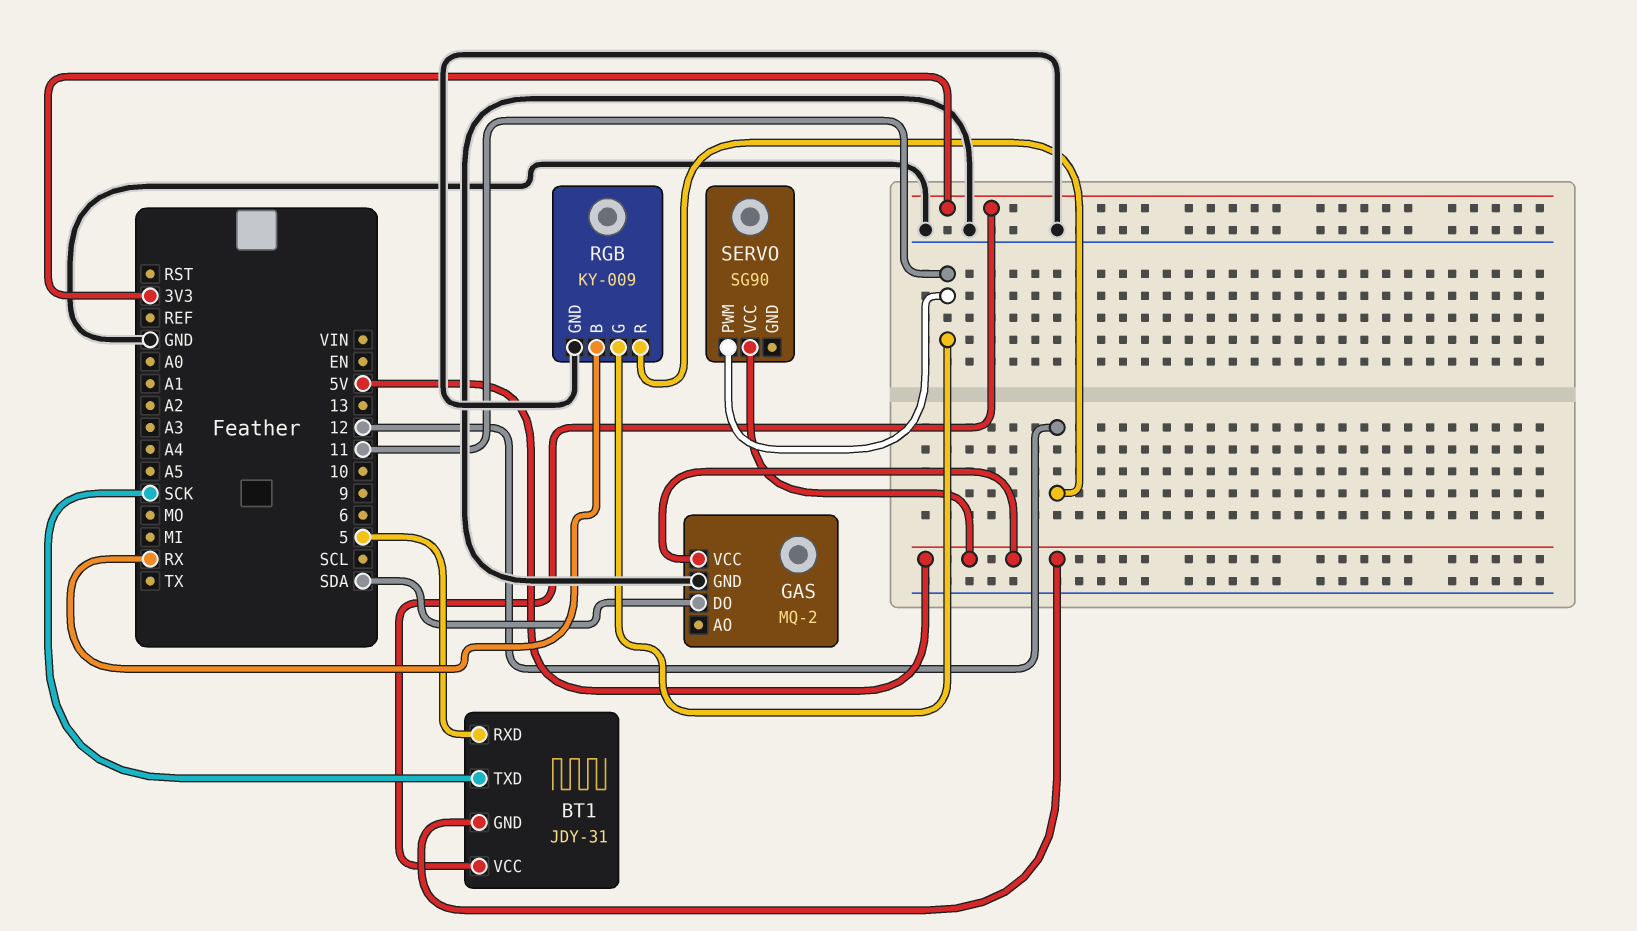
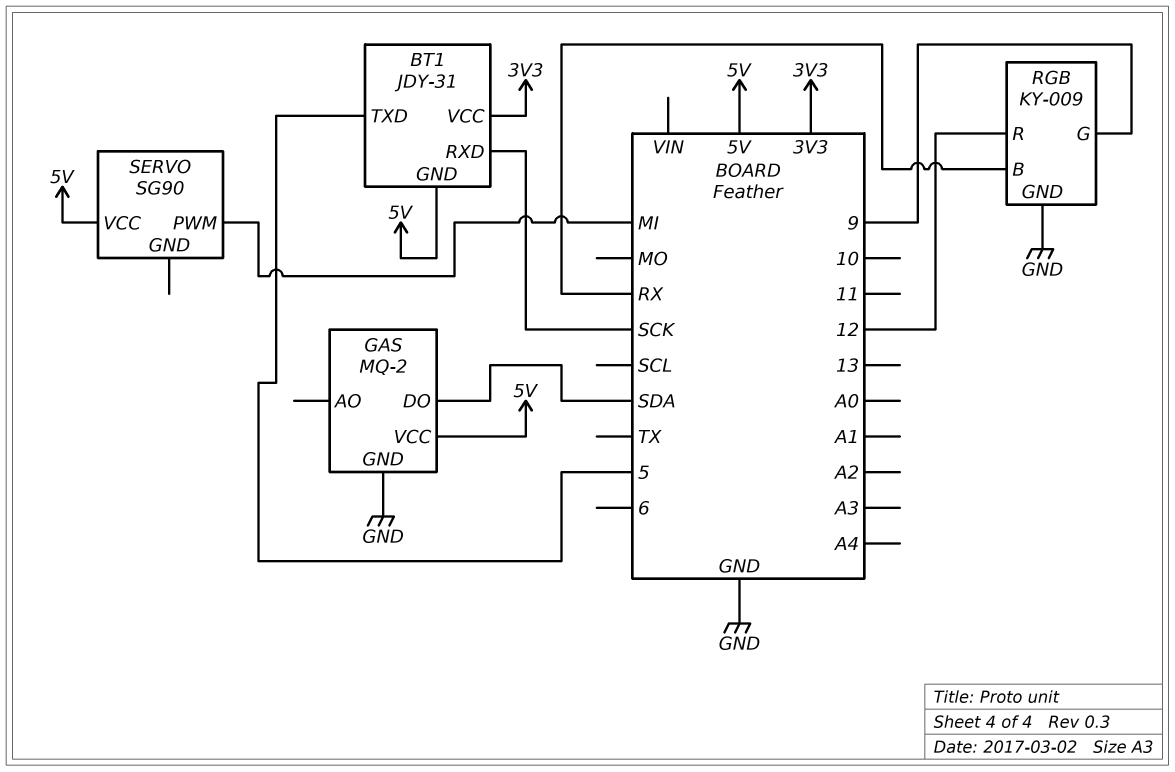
BT1 pin RXD: 5 -> SCK
BT1 pin TXD: SCK -> 5
RGB pin G: 11 -> 9
SERVO pin PWM: 11 -> MI

